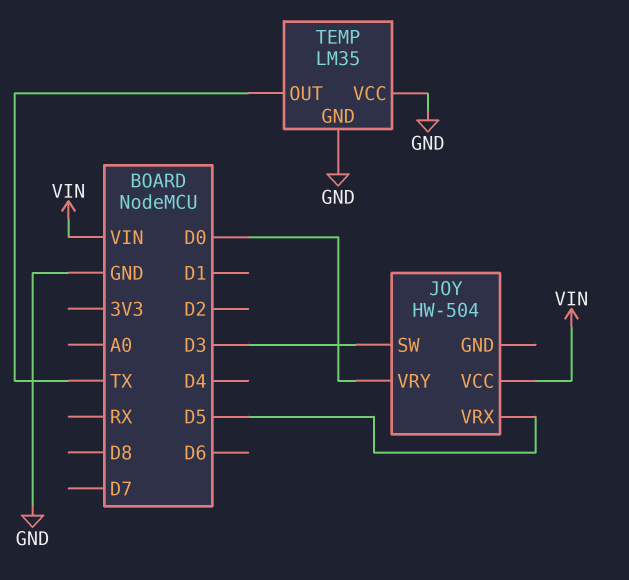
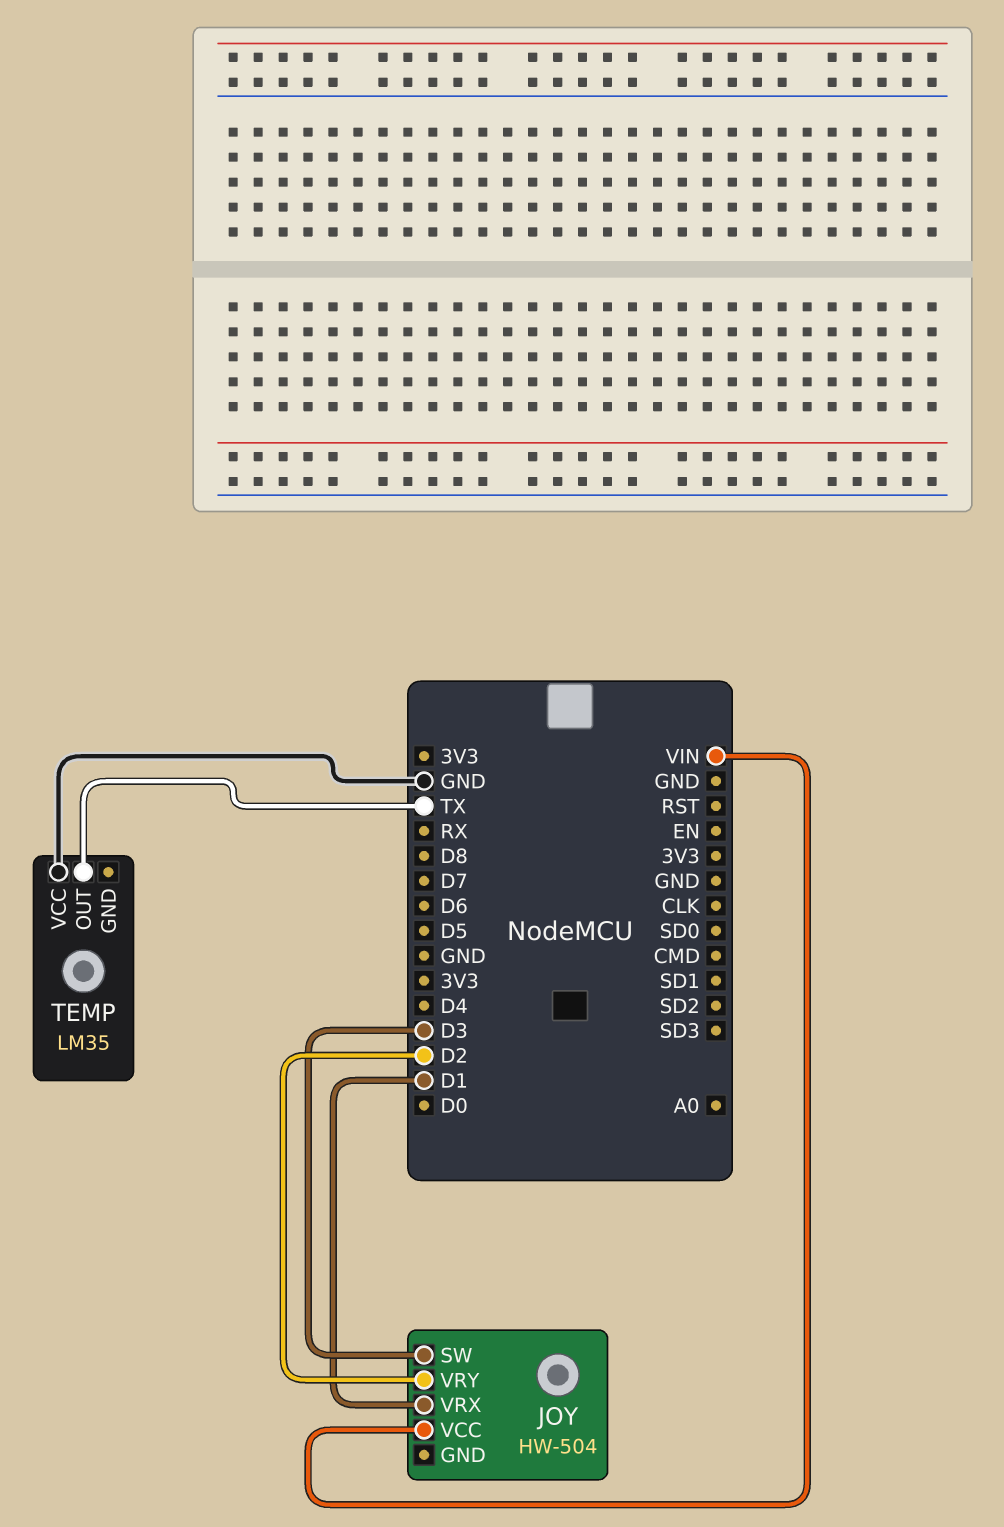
JOY pin VRX: D5 -> D1
JOY pin VRY: D0 -> D2
TEMP pin GND: GND -> none

